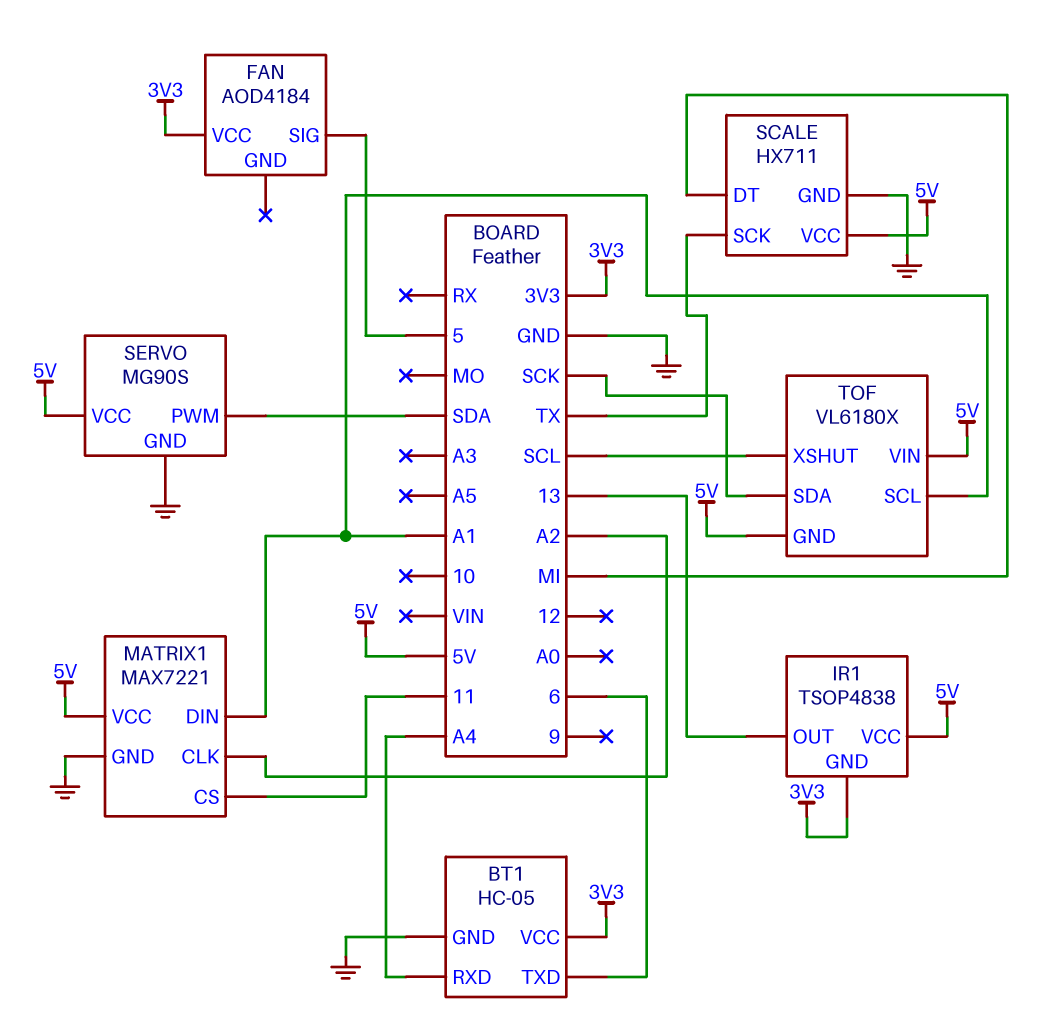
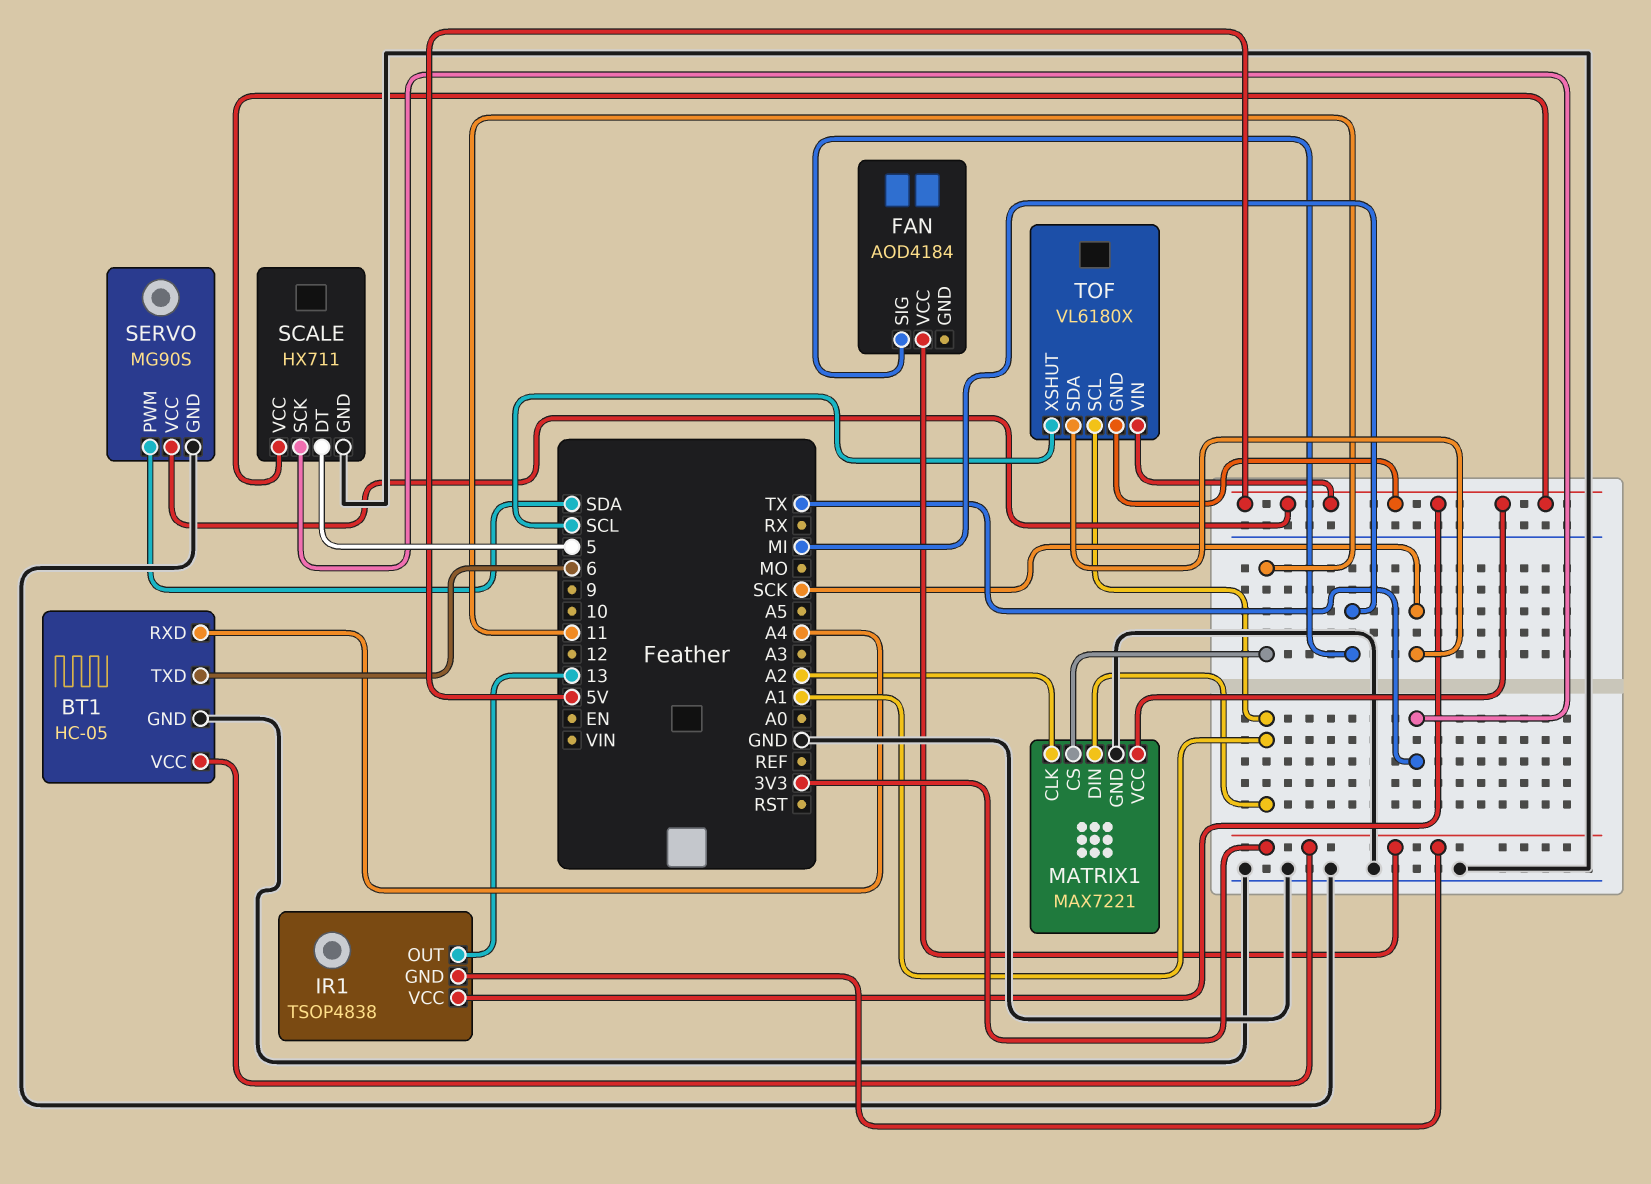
FAN pin SIG: 5 -> MI
SCALE pin DT: MI -> 5

